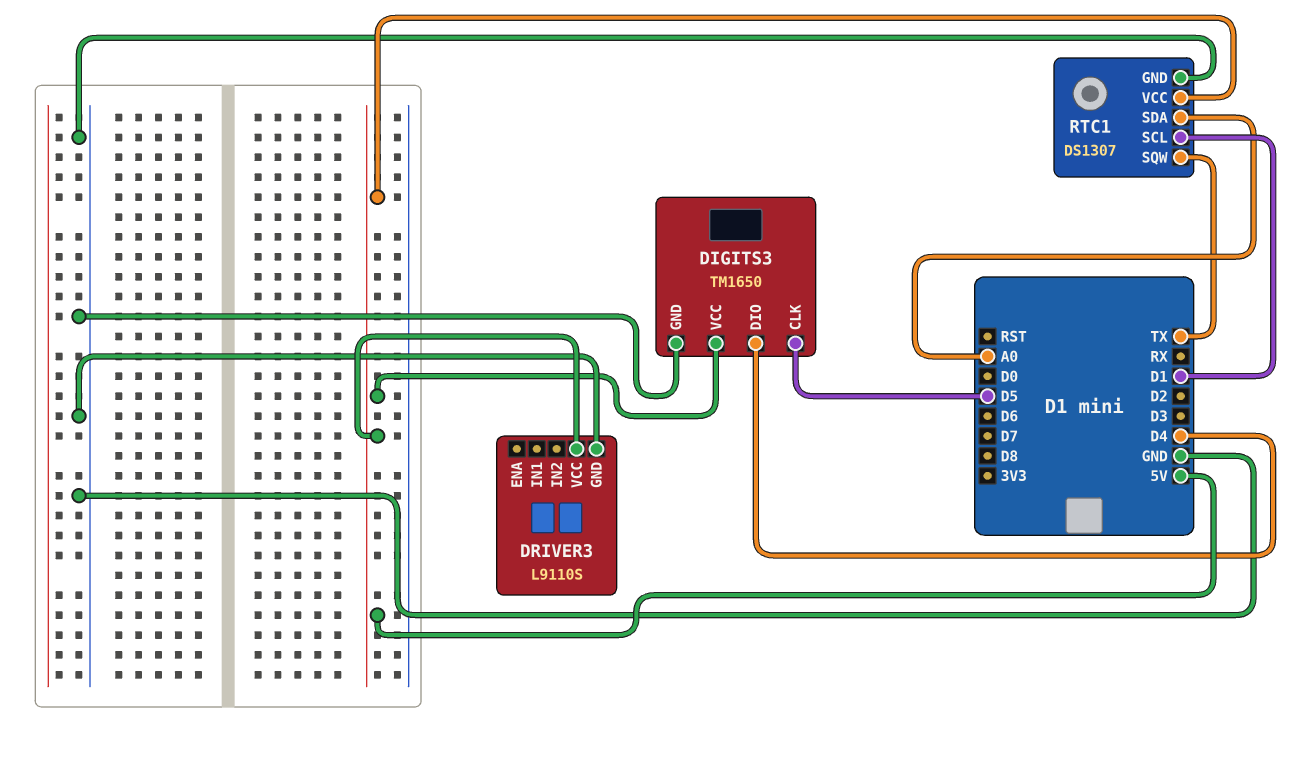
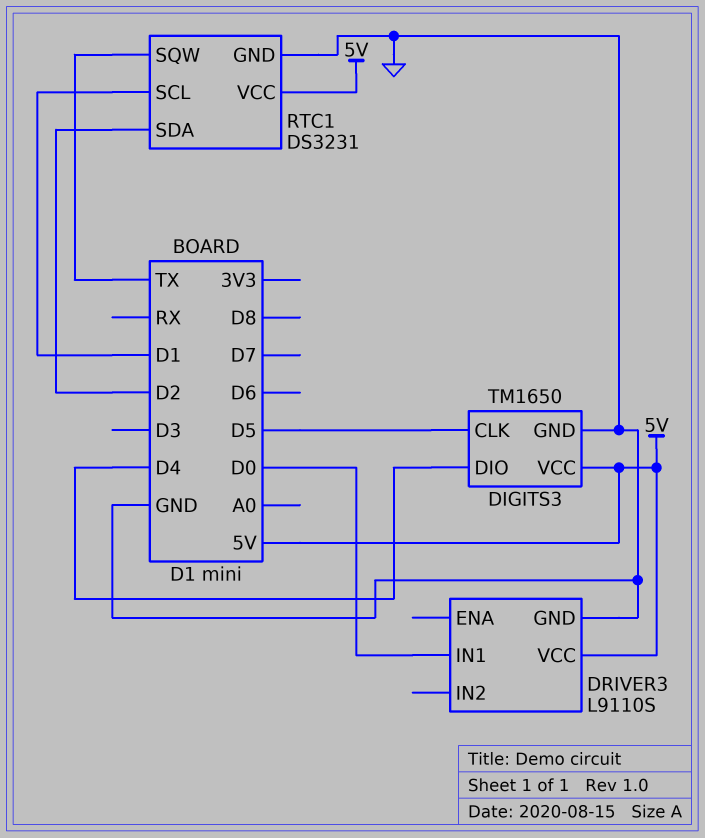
DRIVER3 pin IN1: none -> D0
RTC1: DS1307 -> DS3231
RTC1 pin SDA: A0 -> D2

